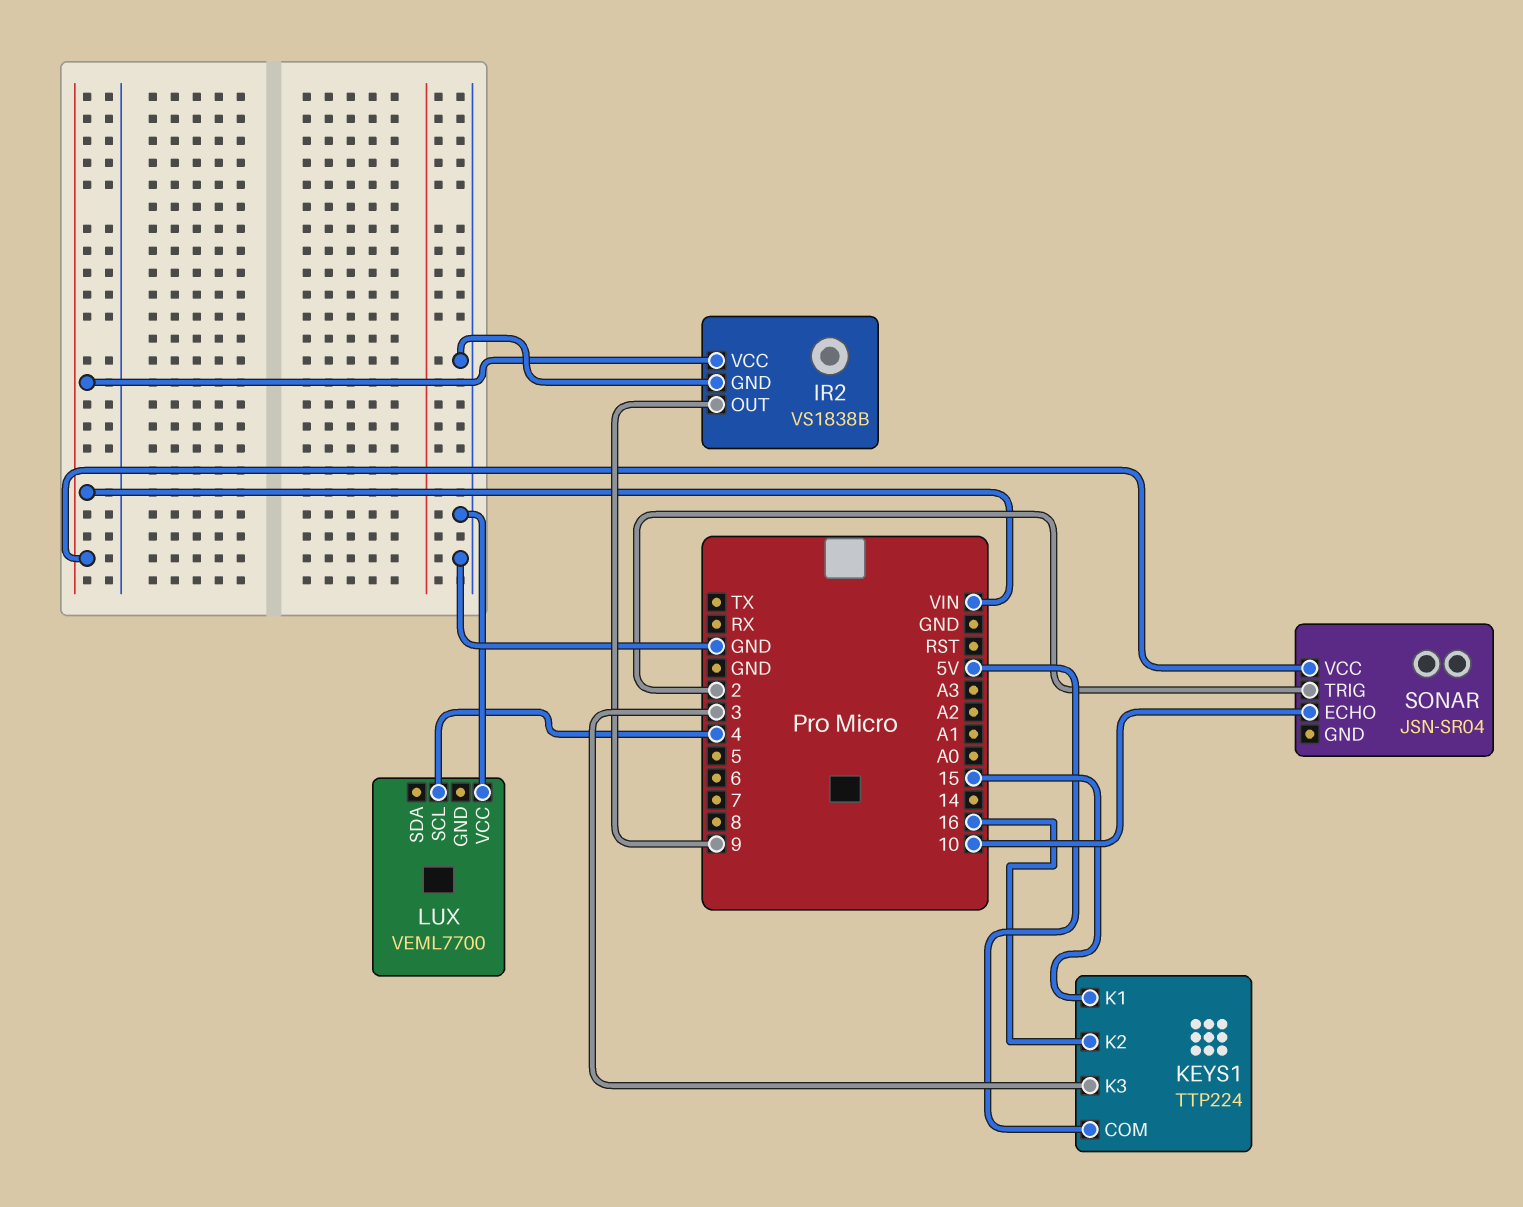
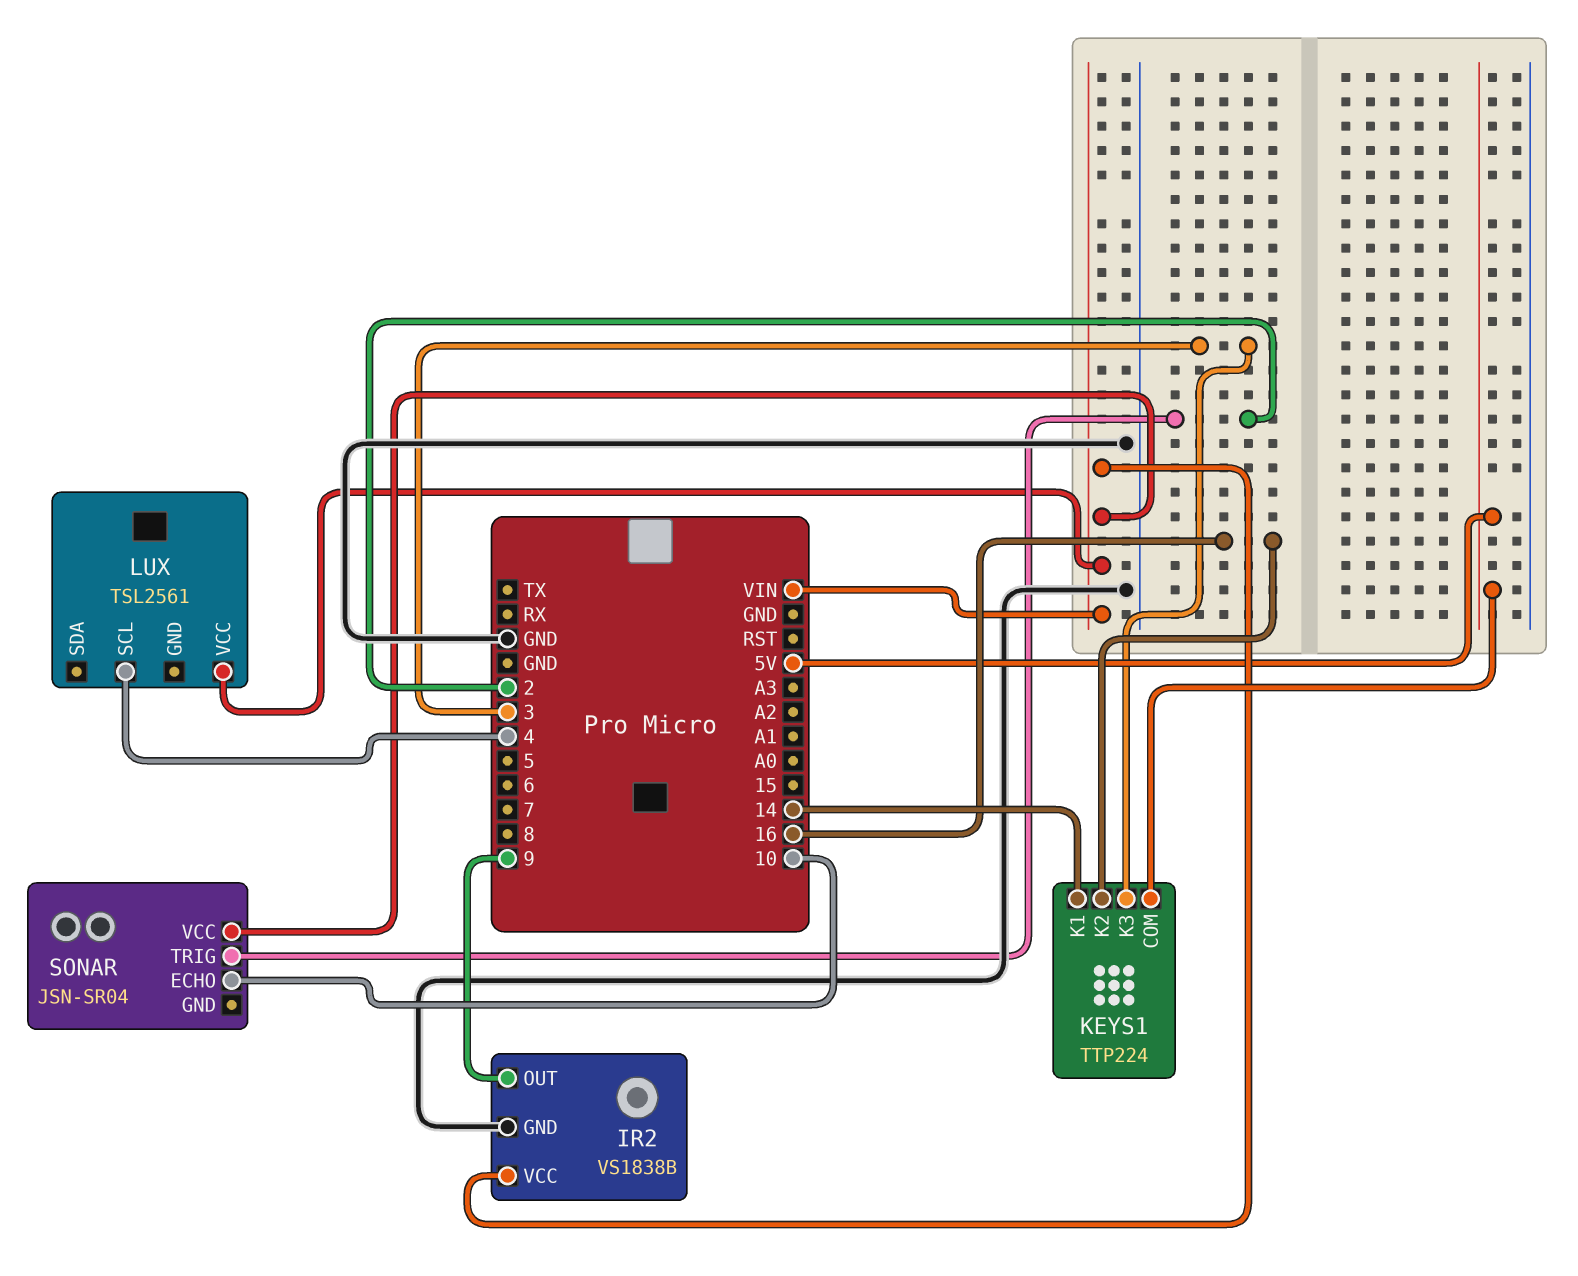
KEYS1 pin K1: 15 -> 14
LUX: VEML7700 -> TSL2561
LUX pin VCC: GND -> VIN

